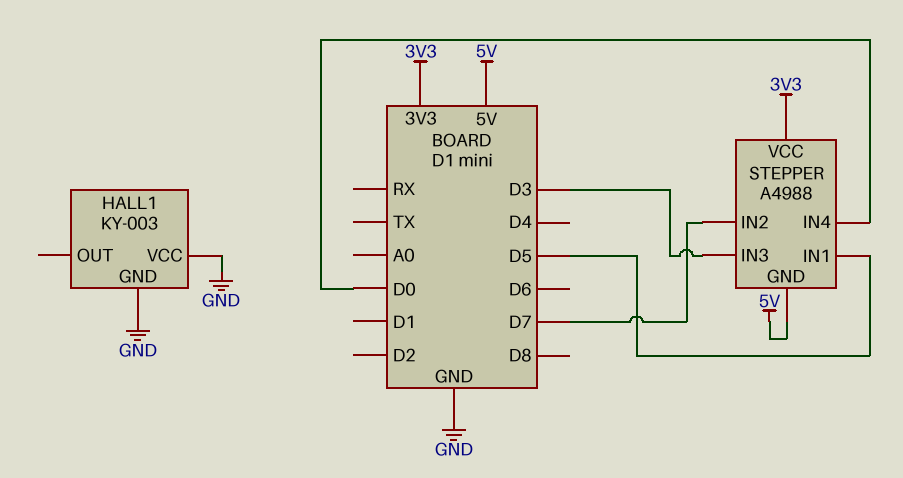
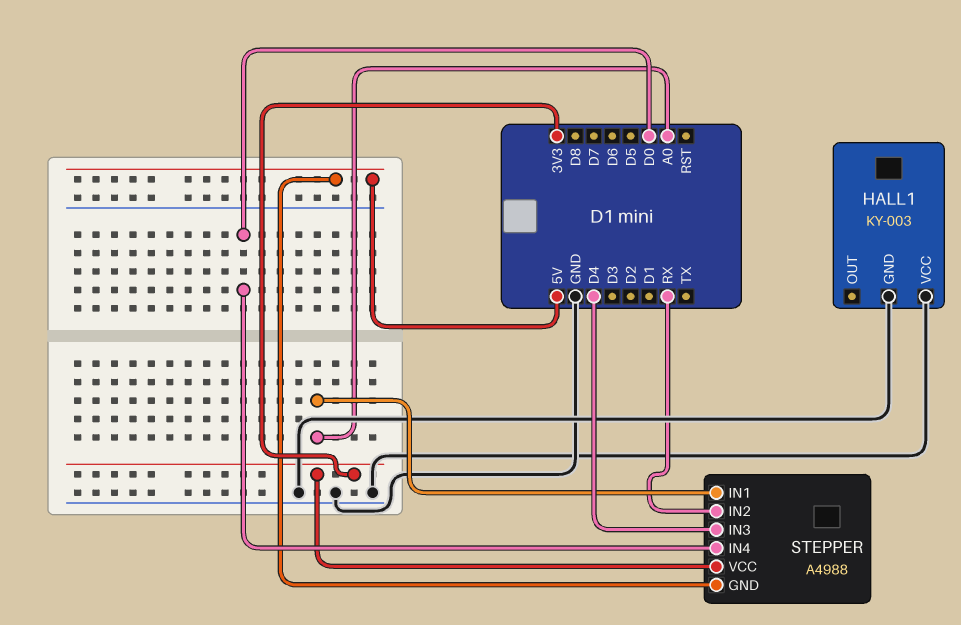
STEPPER pin IN1: D5 -> A0
STEPPER pin IN2: D7 -> RX
STEPPER pin IN3: D3 -> D4

